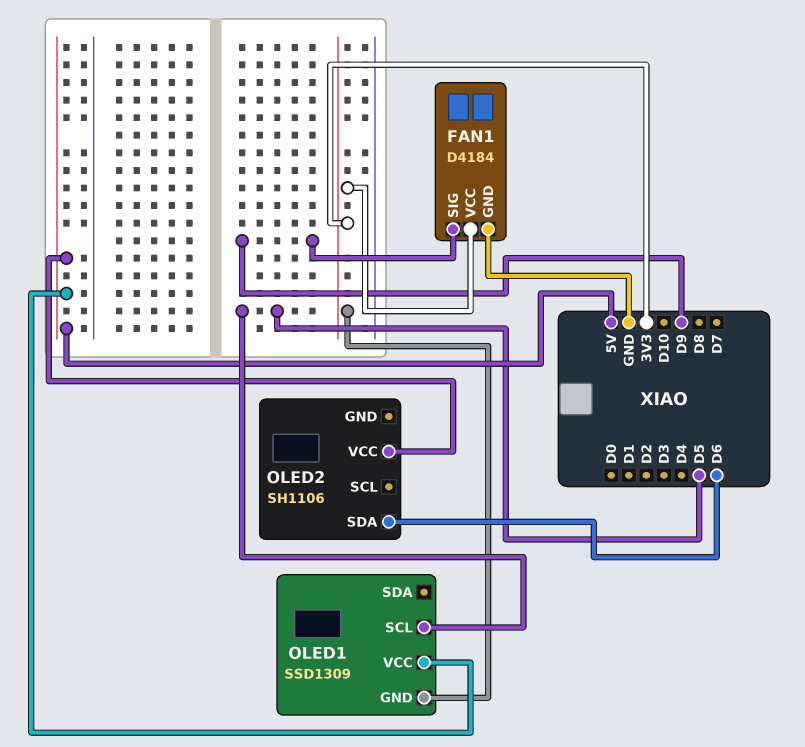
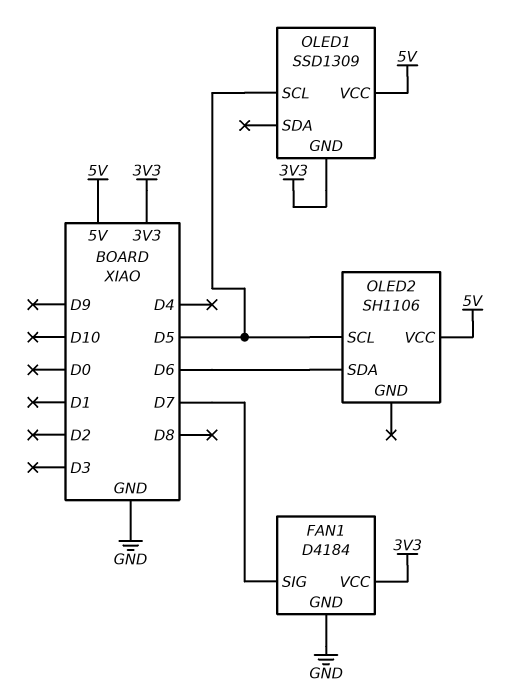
FAN1 pin SIG: D9 -> D7
OLED2 pin SCL: none -> D5

